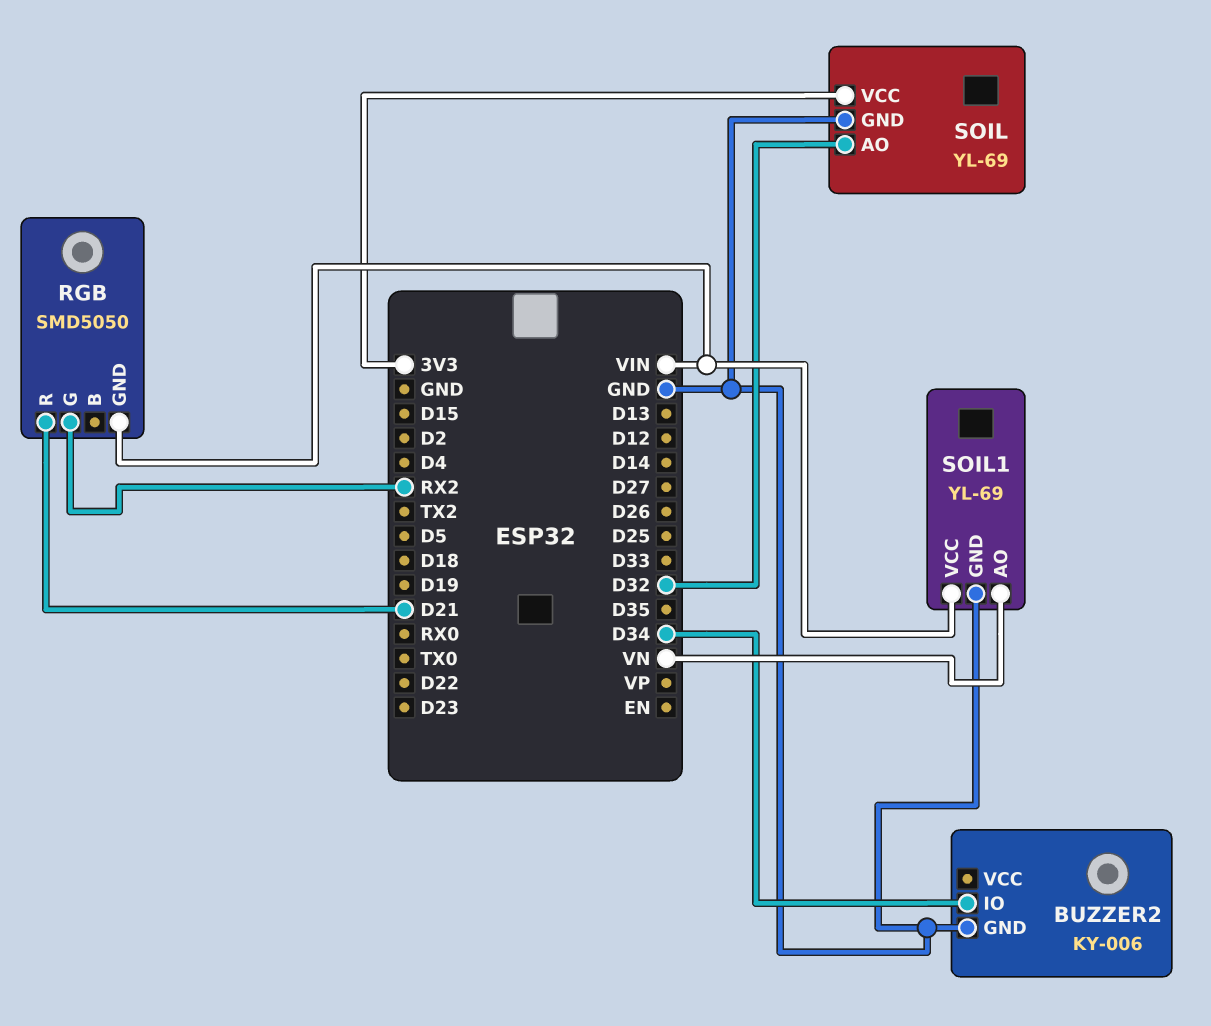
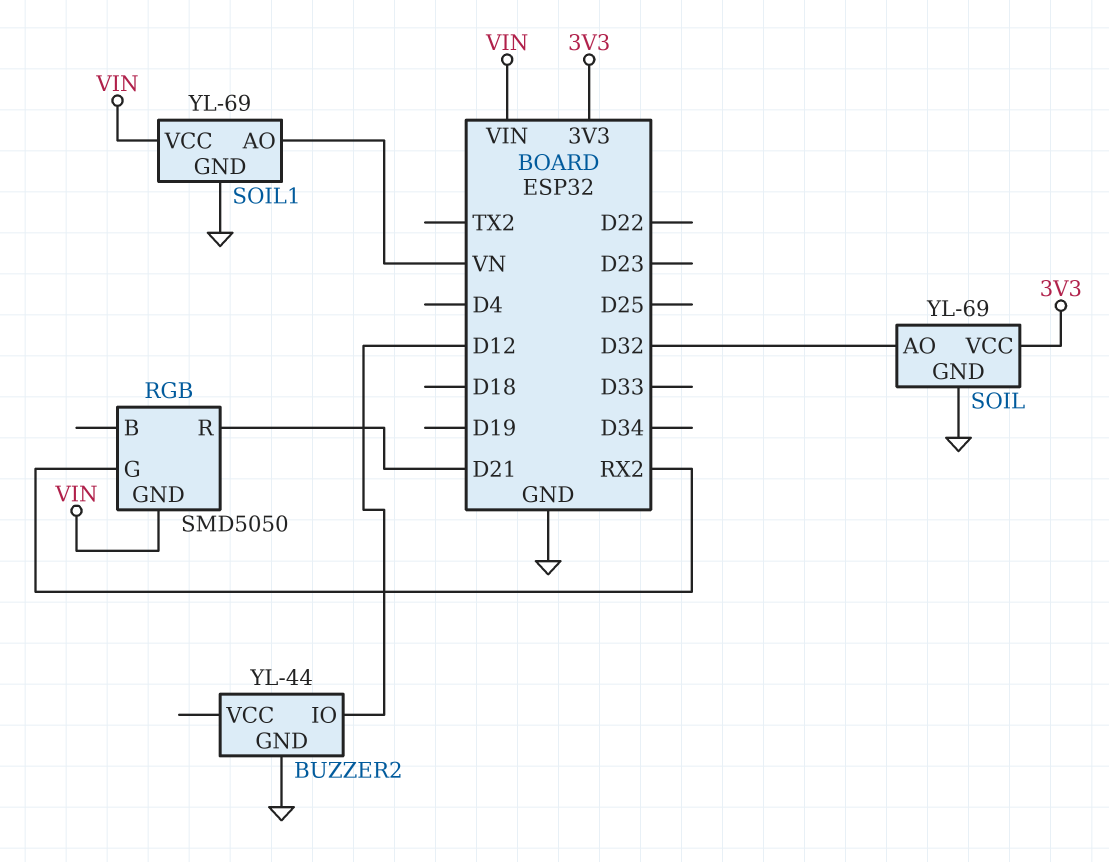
BUZZER2: KY-006 -> YL-44
BUZZER2 pin IO: D34 -> D12

